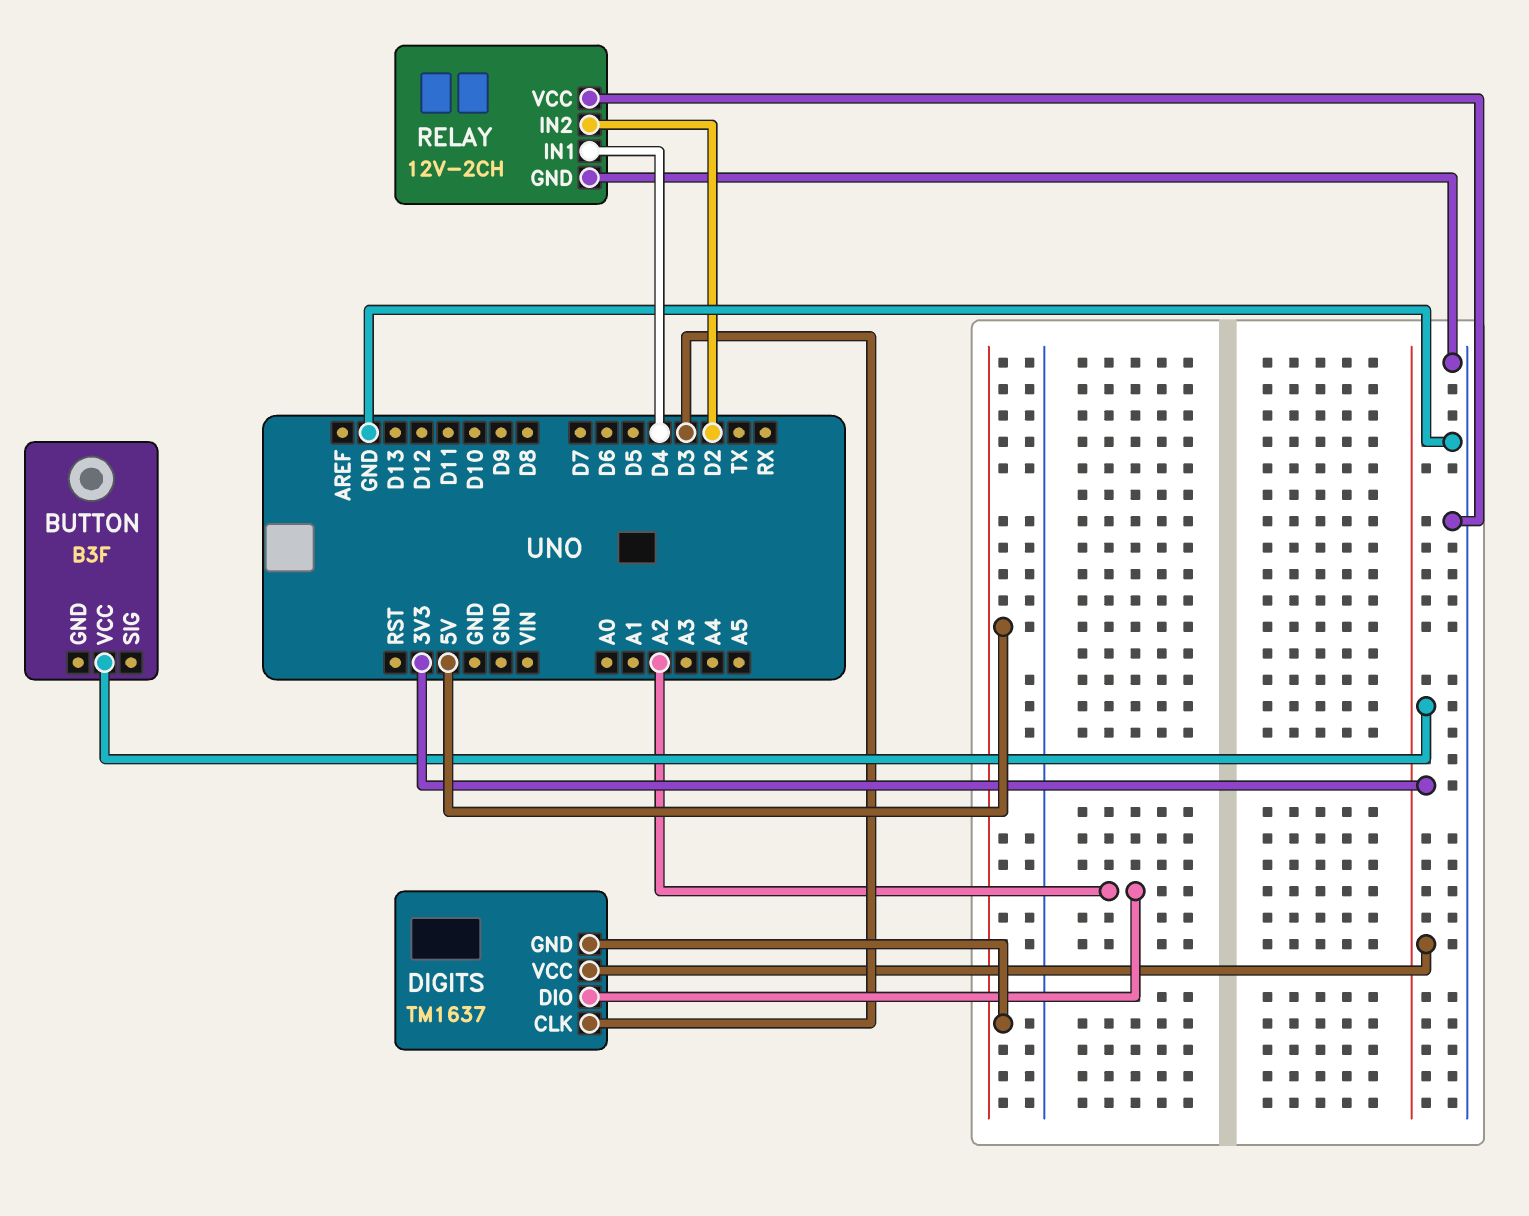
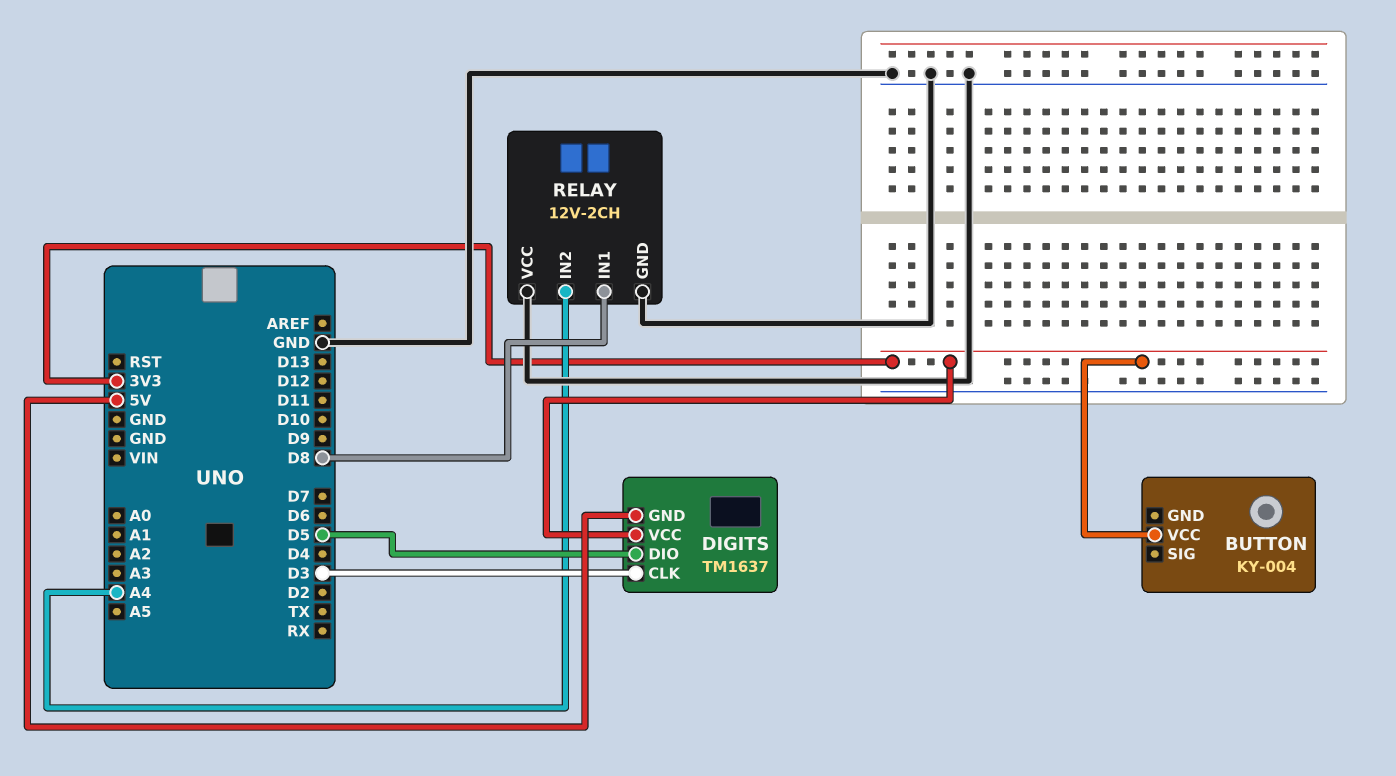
BUTTON: B3F -> KY-004
DIGITS pin DIO: A2 -> D5
RELAY pin IN1: D4 -> D8
RELAY pin IN2: D2 -> A4

